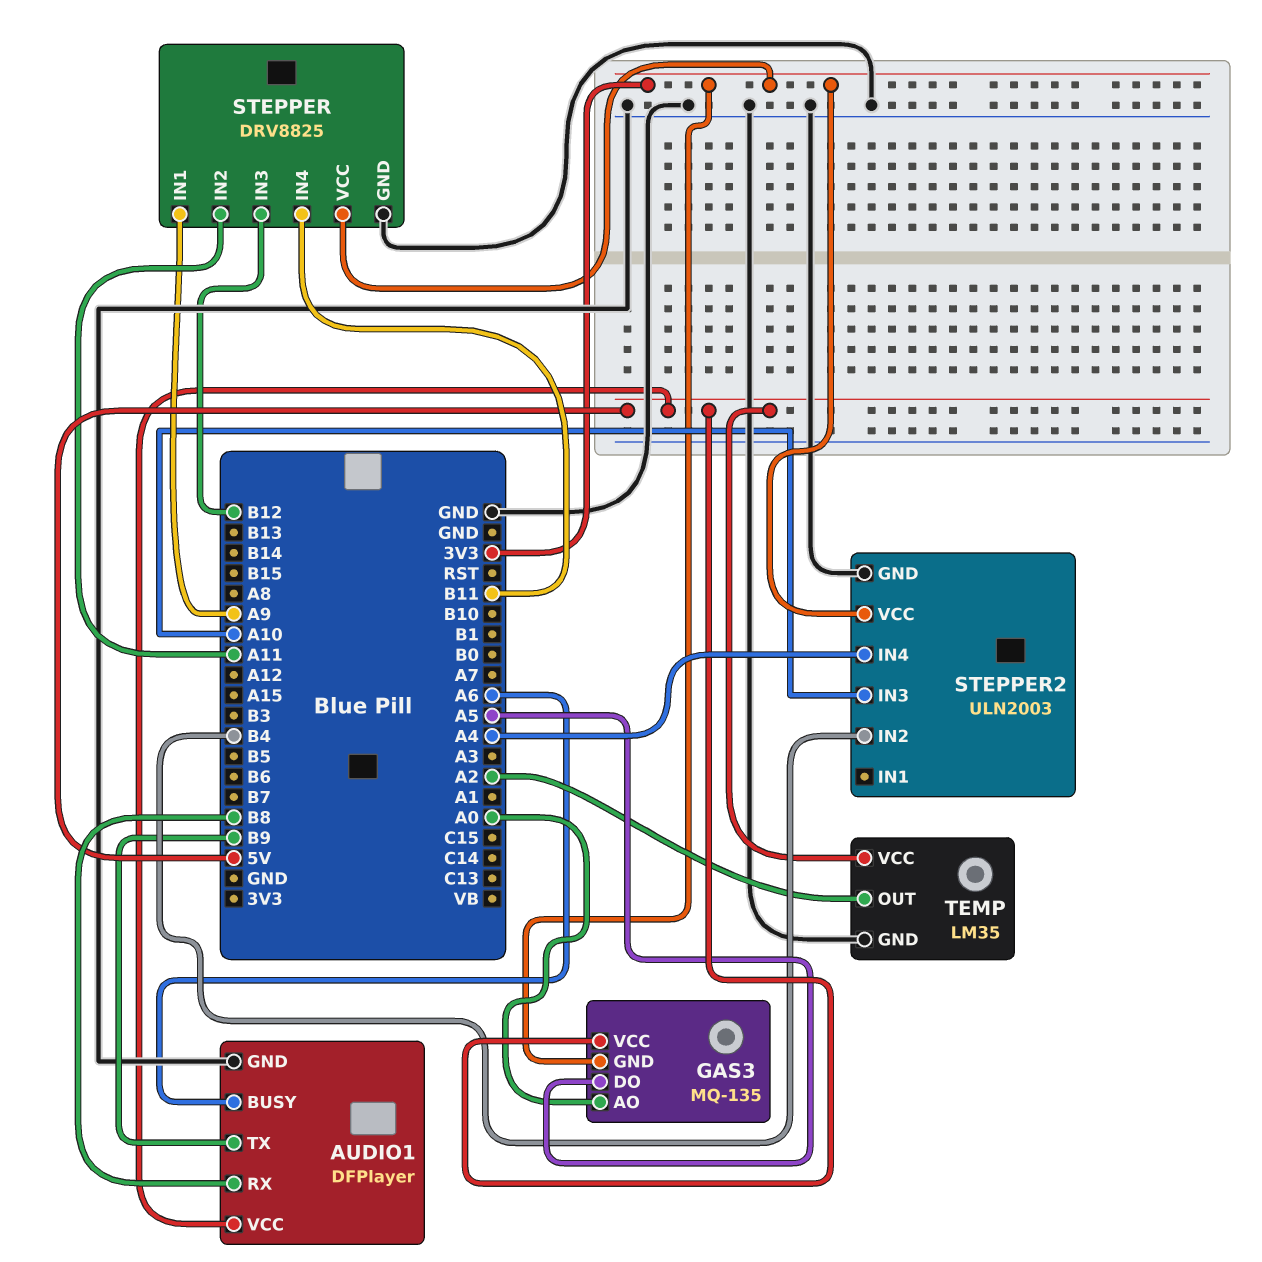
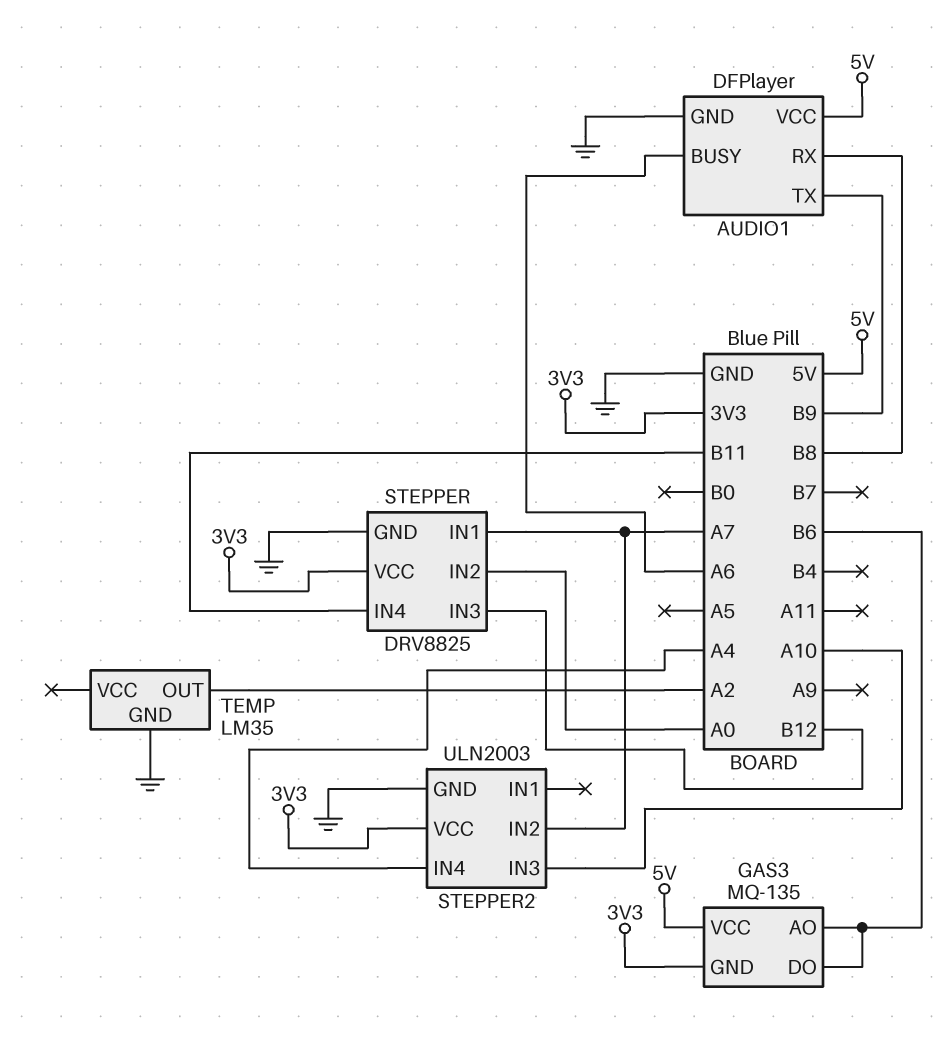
GAS3 pin AO: A0 -> B6
GAS3 pin DO: A5 -> B6
STEPPER pin IN1: A9 -> A7
STEPPER pin IN2: A11 -> A0
STEPPER2 pin IN2: B4 -> A7
TEMP pin VCC: 5V -> none

